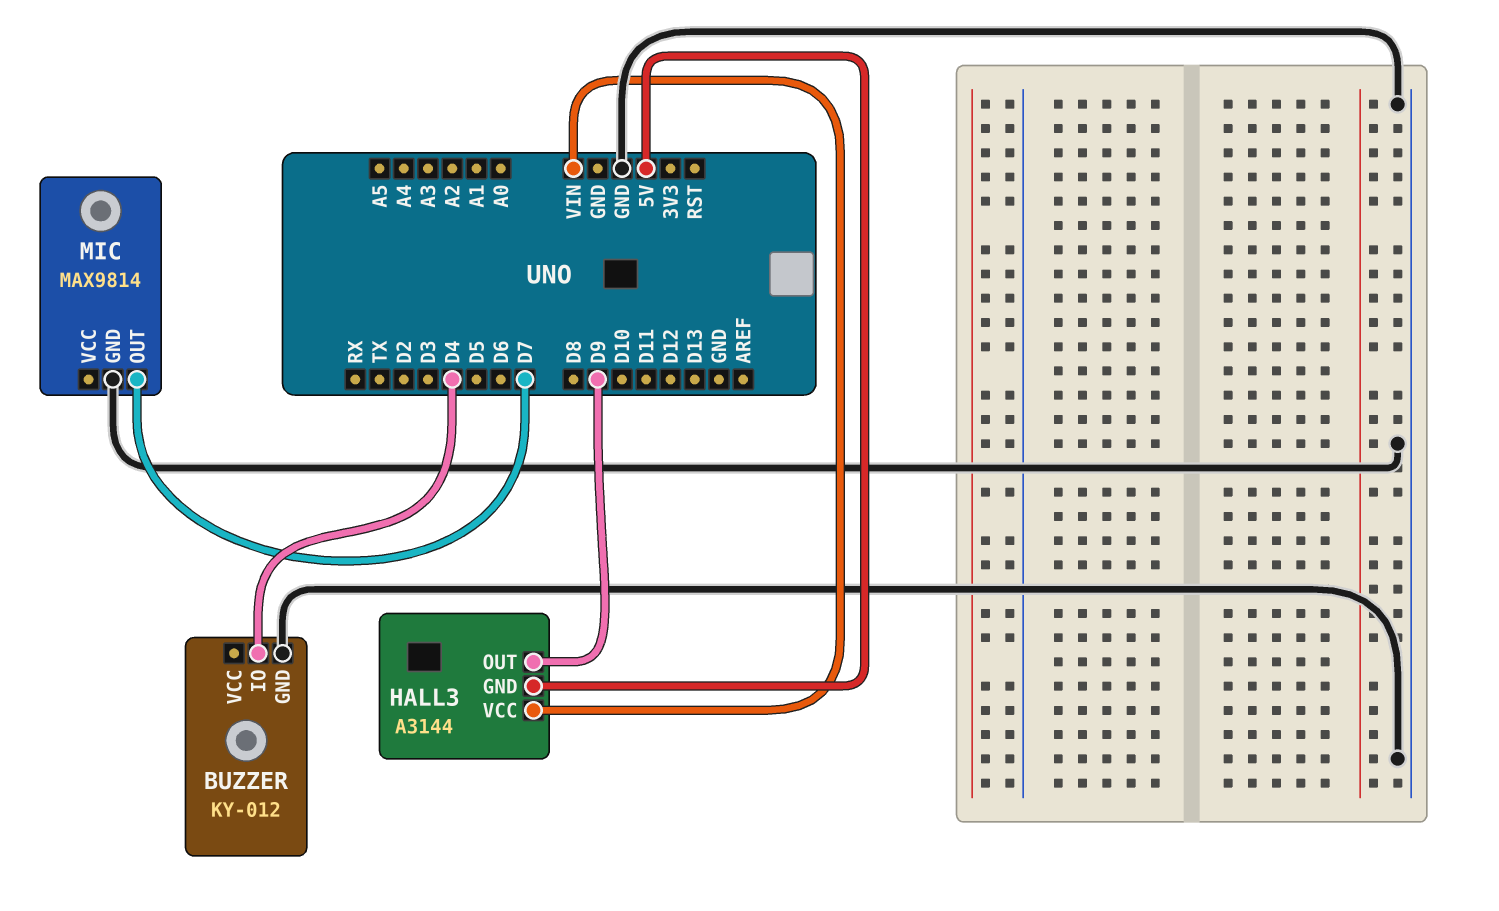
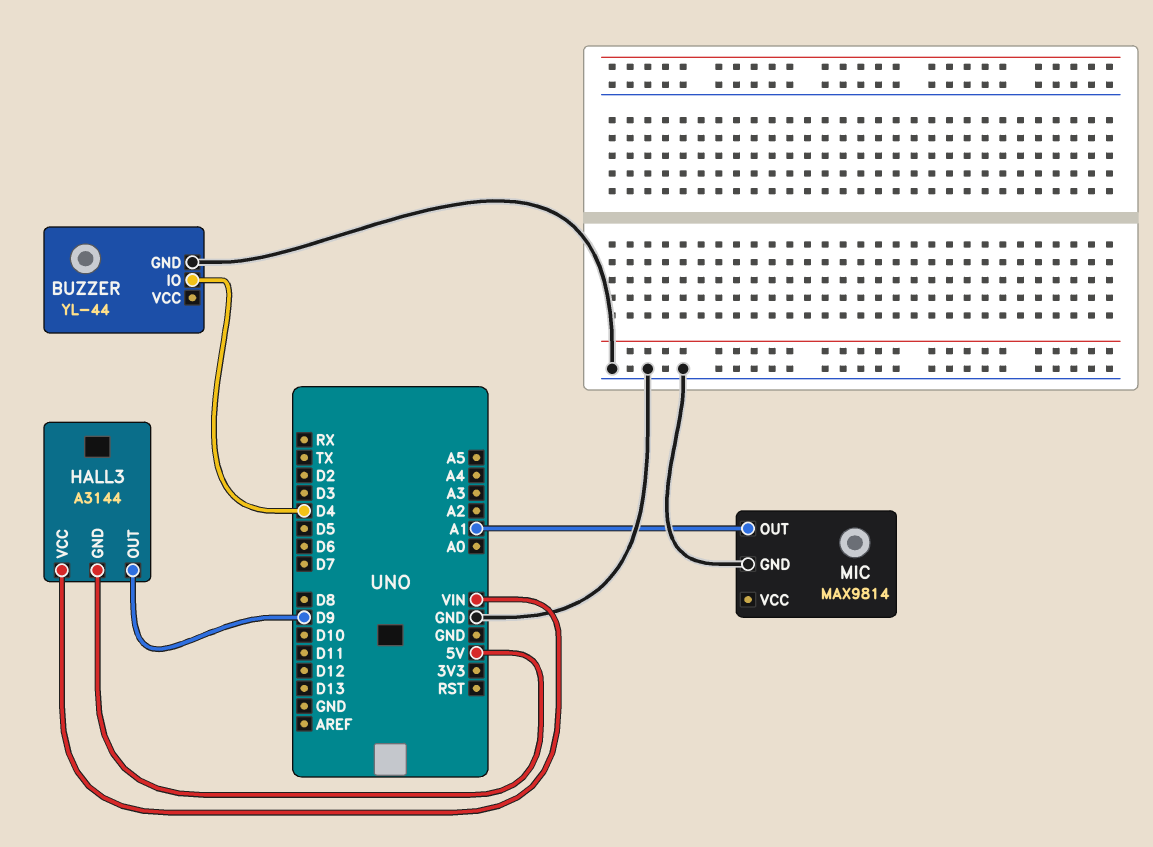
BUZZER: KY-012 -> YL-44
MIC pin OUT: D7 -> A1

